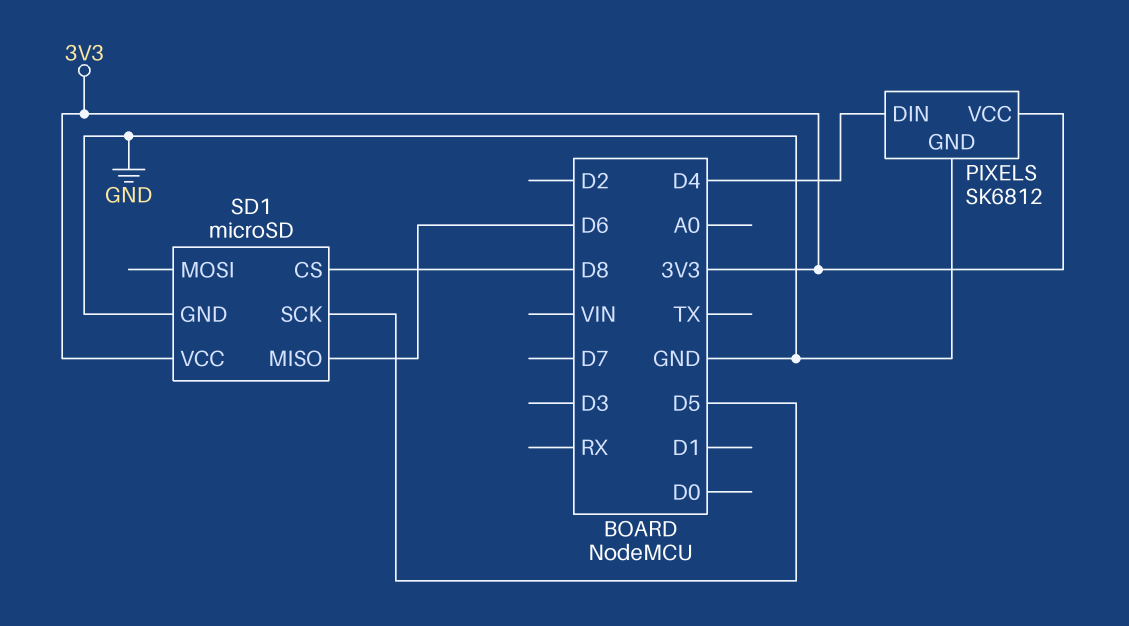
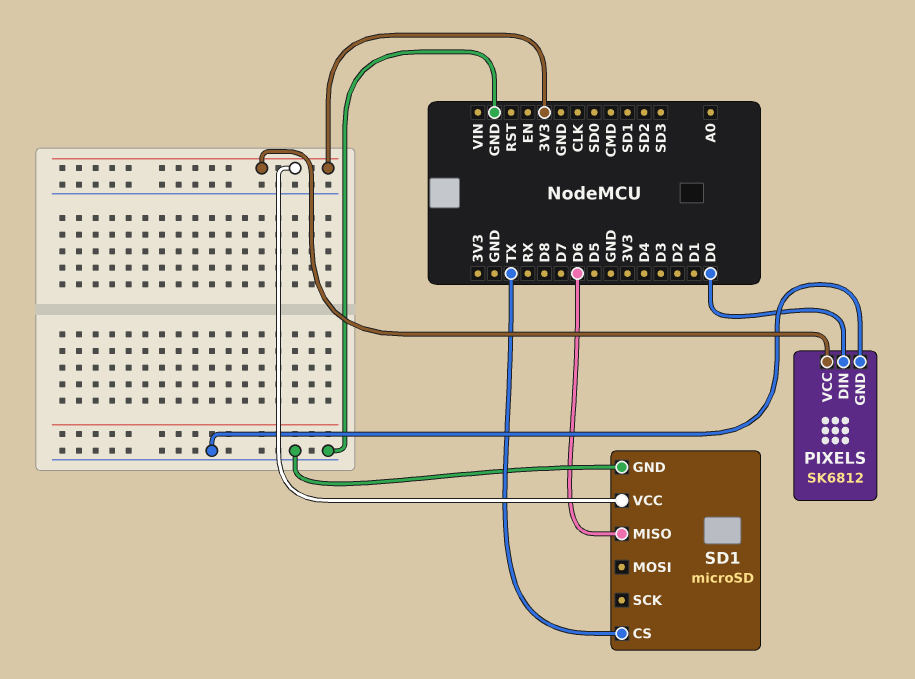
PIXELS pin DIN: D4 -> D0
SD1 pin CS: D8 -> TX
SD1 pin SCK: D5 -> none

